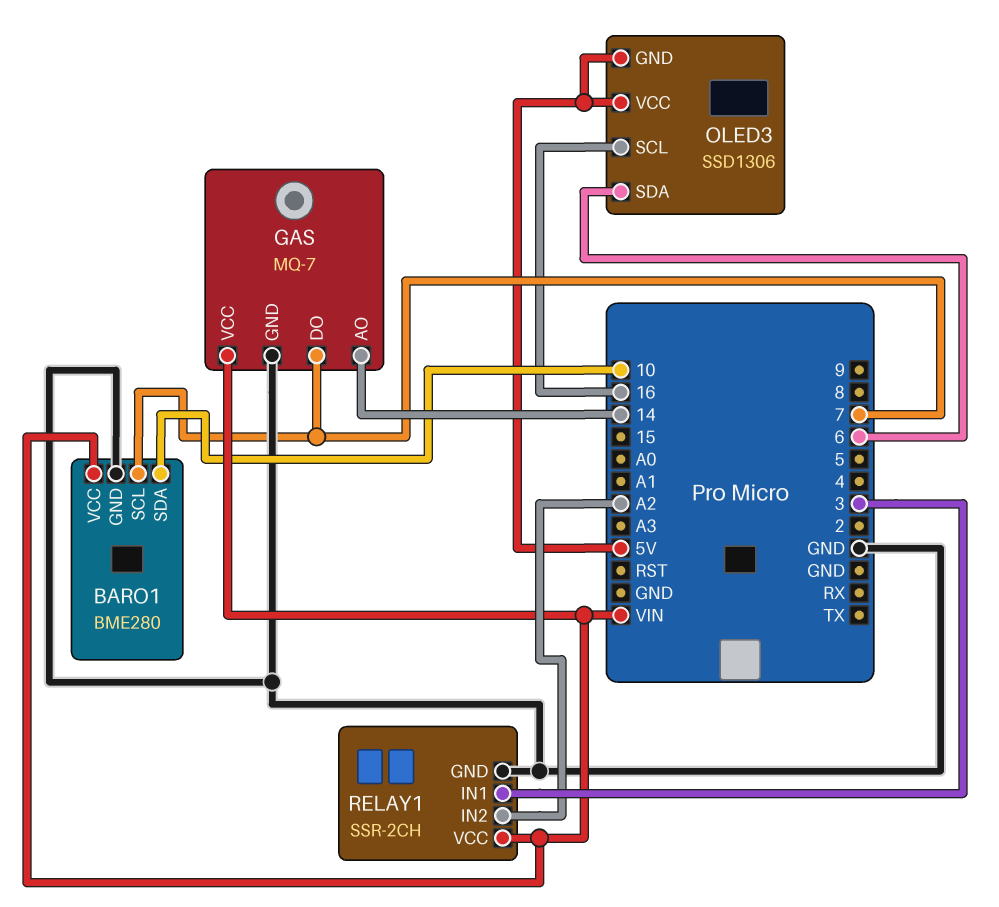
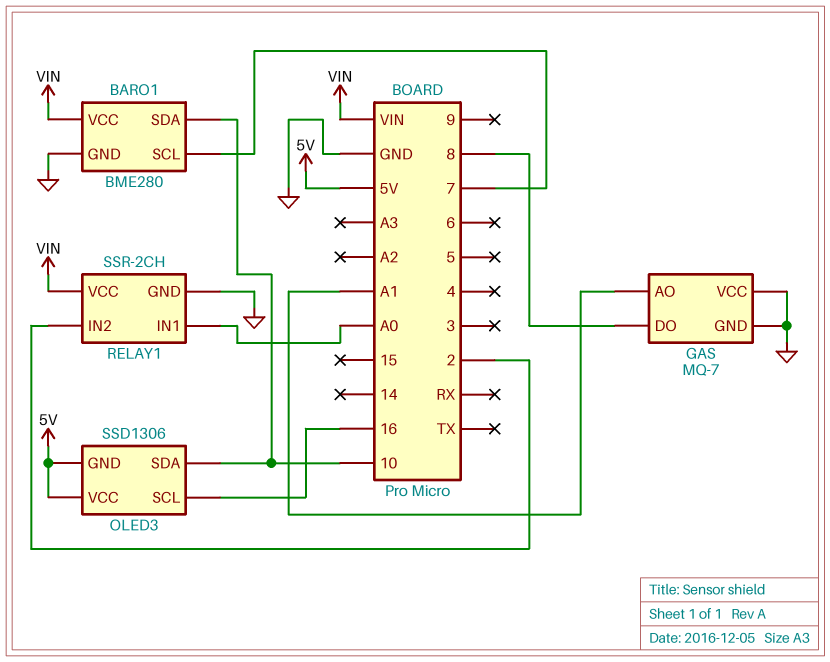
GAS pin AO: 14 -> A1
GAS pin DO: 7 -> 8
GAS pin VCC: VIN -> GND
OLED3 pin SDA: 6 -> 10
RELAY1 pin IN1: 3 -> A0
RELAY1 pin IN2: A2 -> 2

